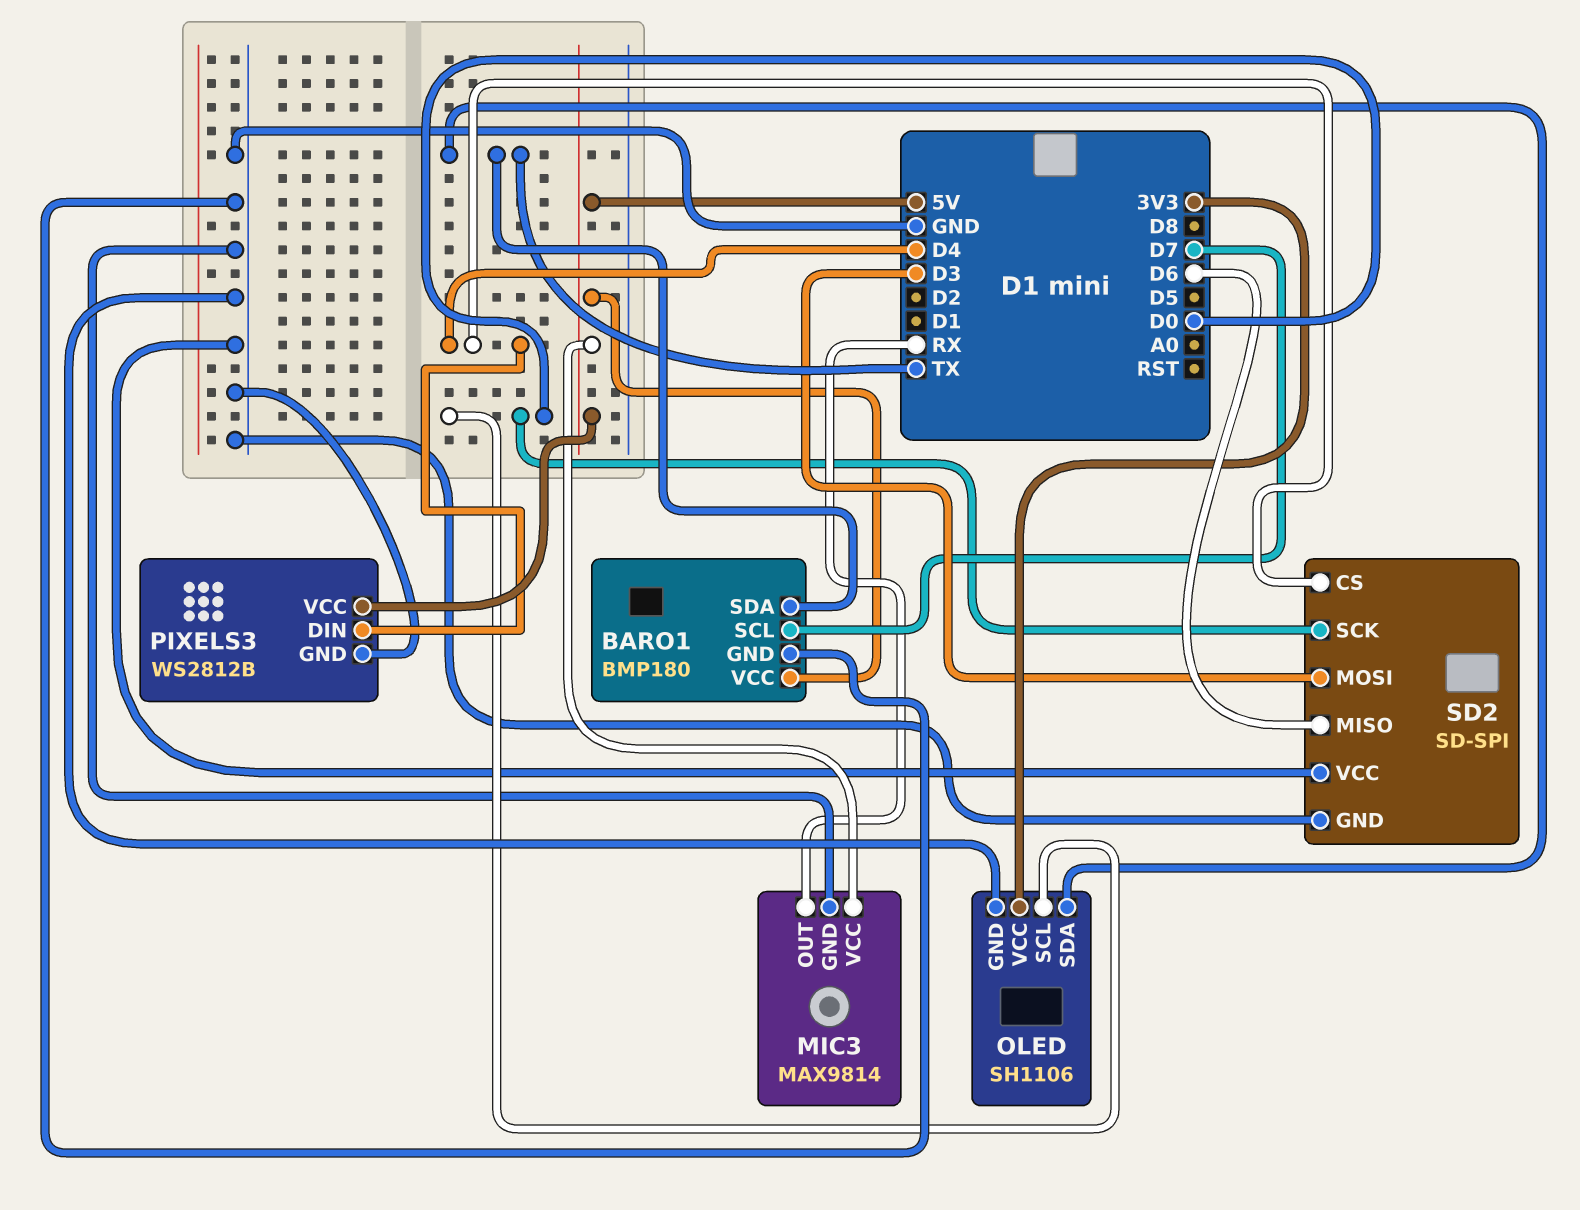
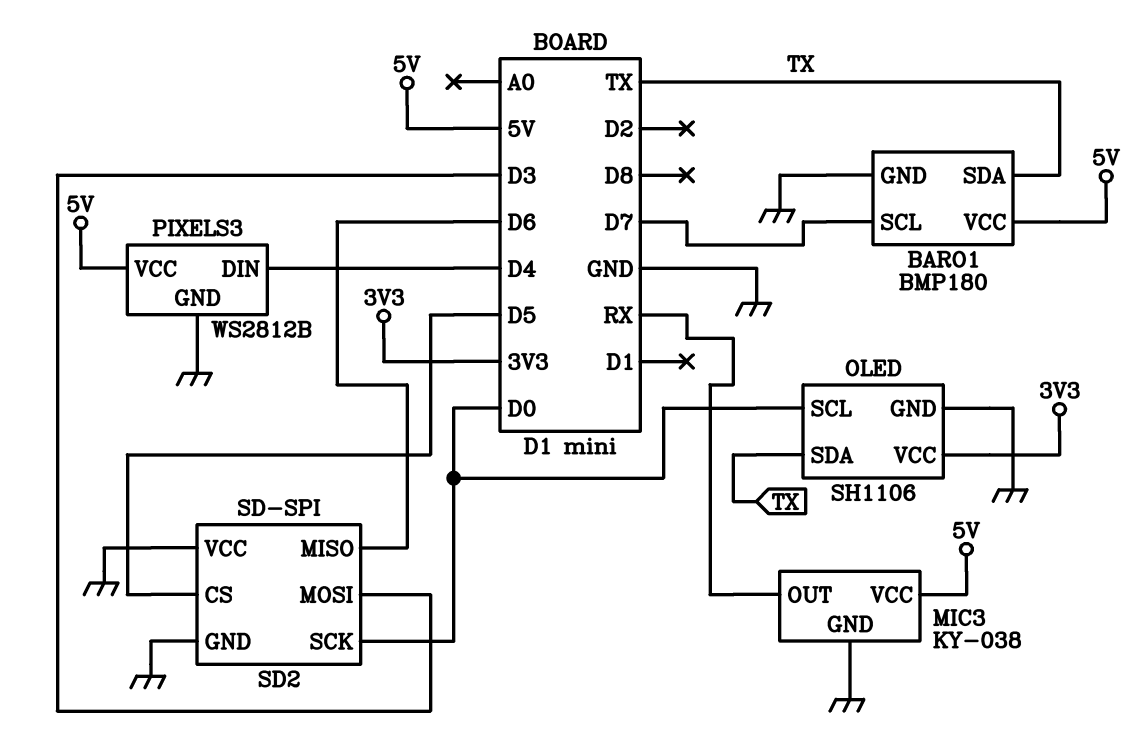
MIC3: MAX9814 -> KY-038
SD2 pin CS: D4 -> D5

